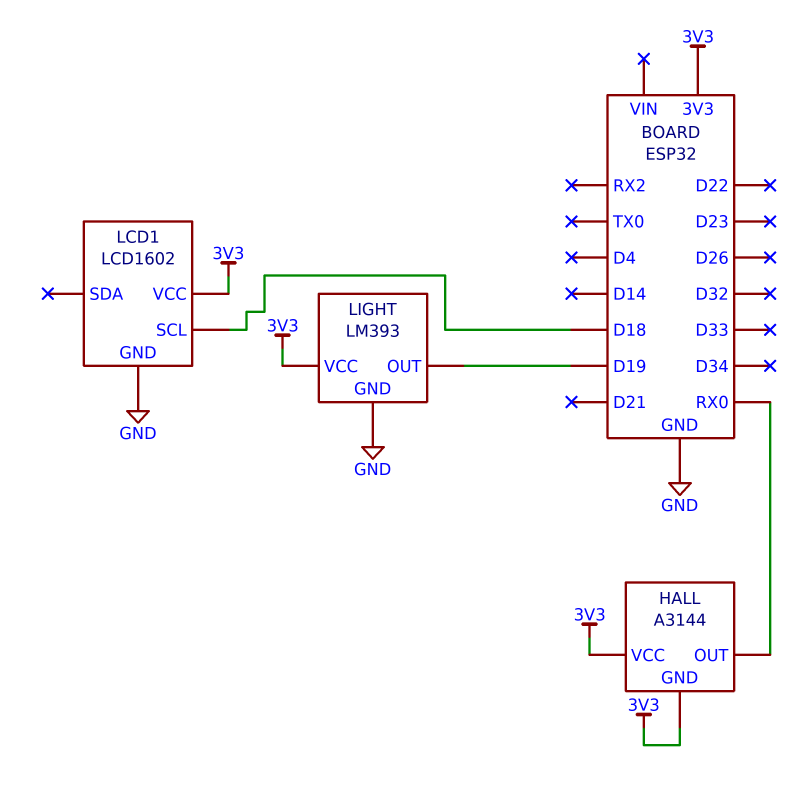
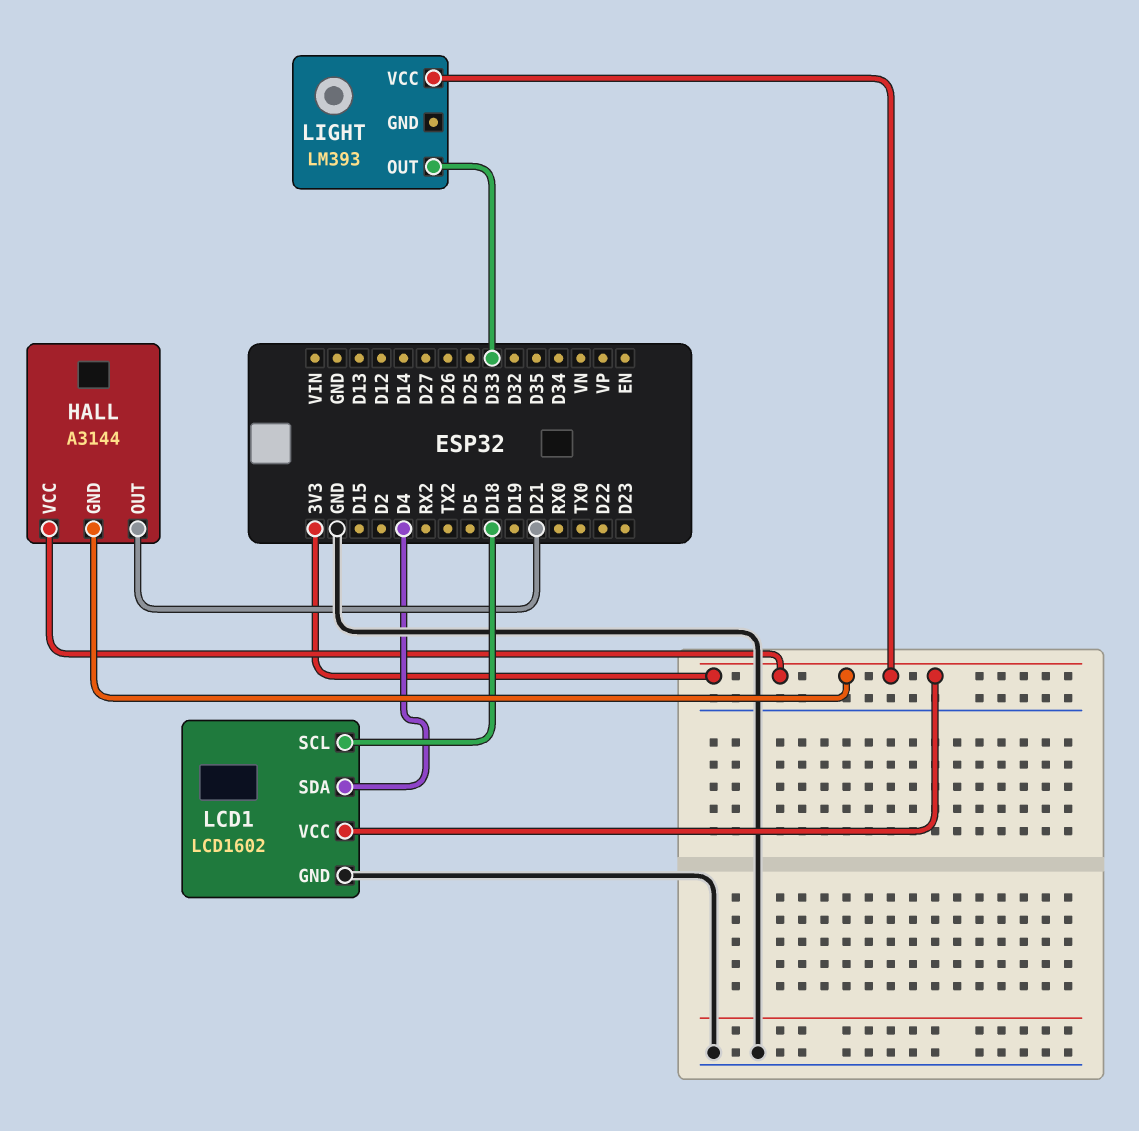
HALL pin OUT: RX0 -> D21
LCD1 pin SDA: none -> D4
LIGHT pin GND: GND -> none
LIGHT pin OUT: D19 -> D33

